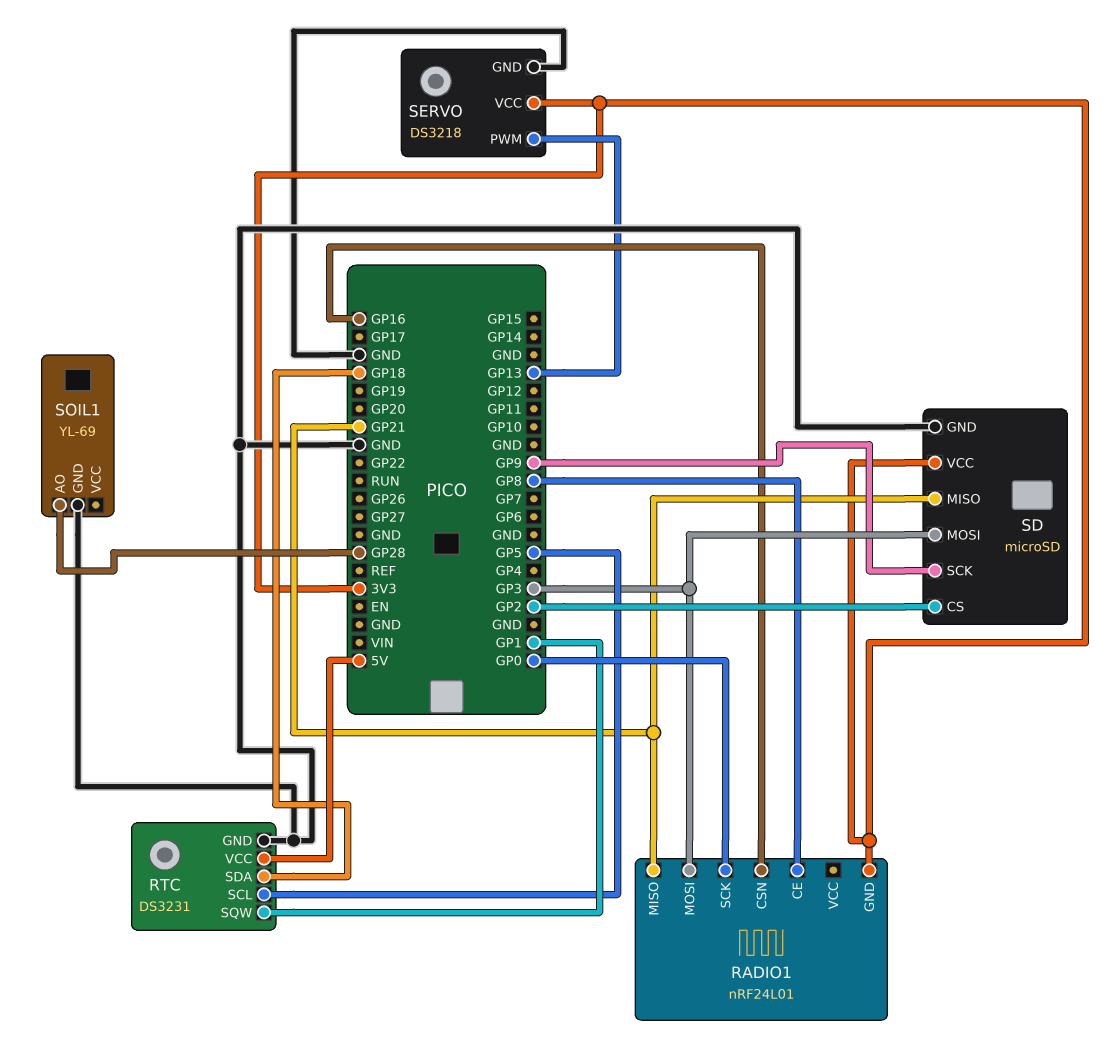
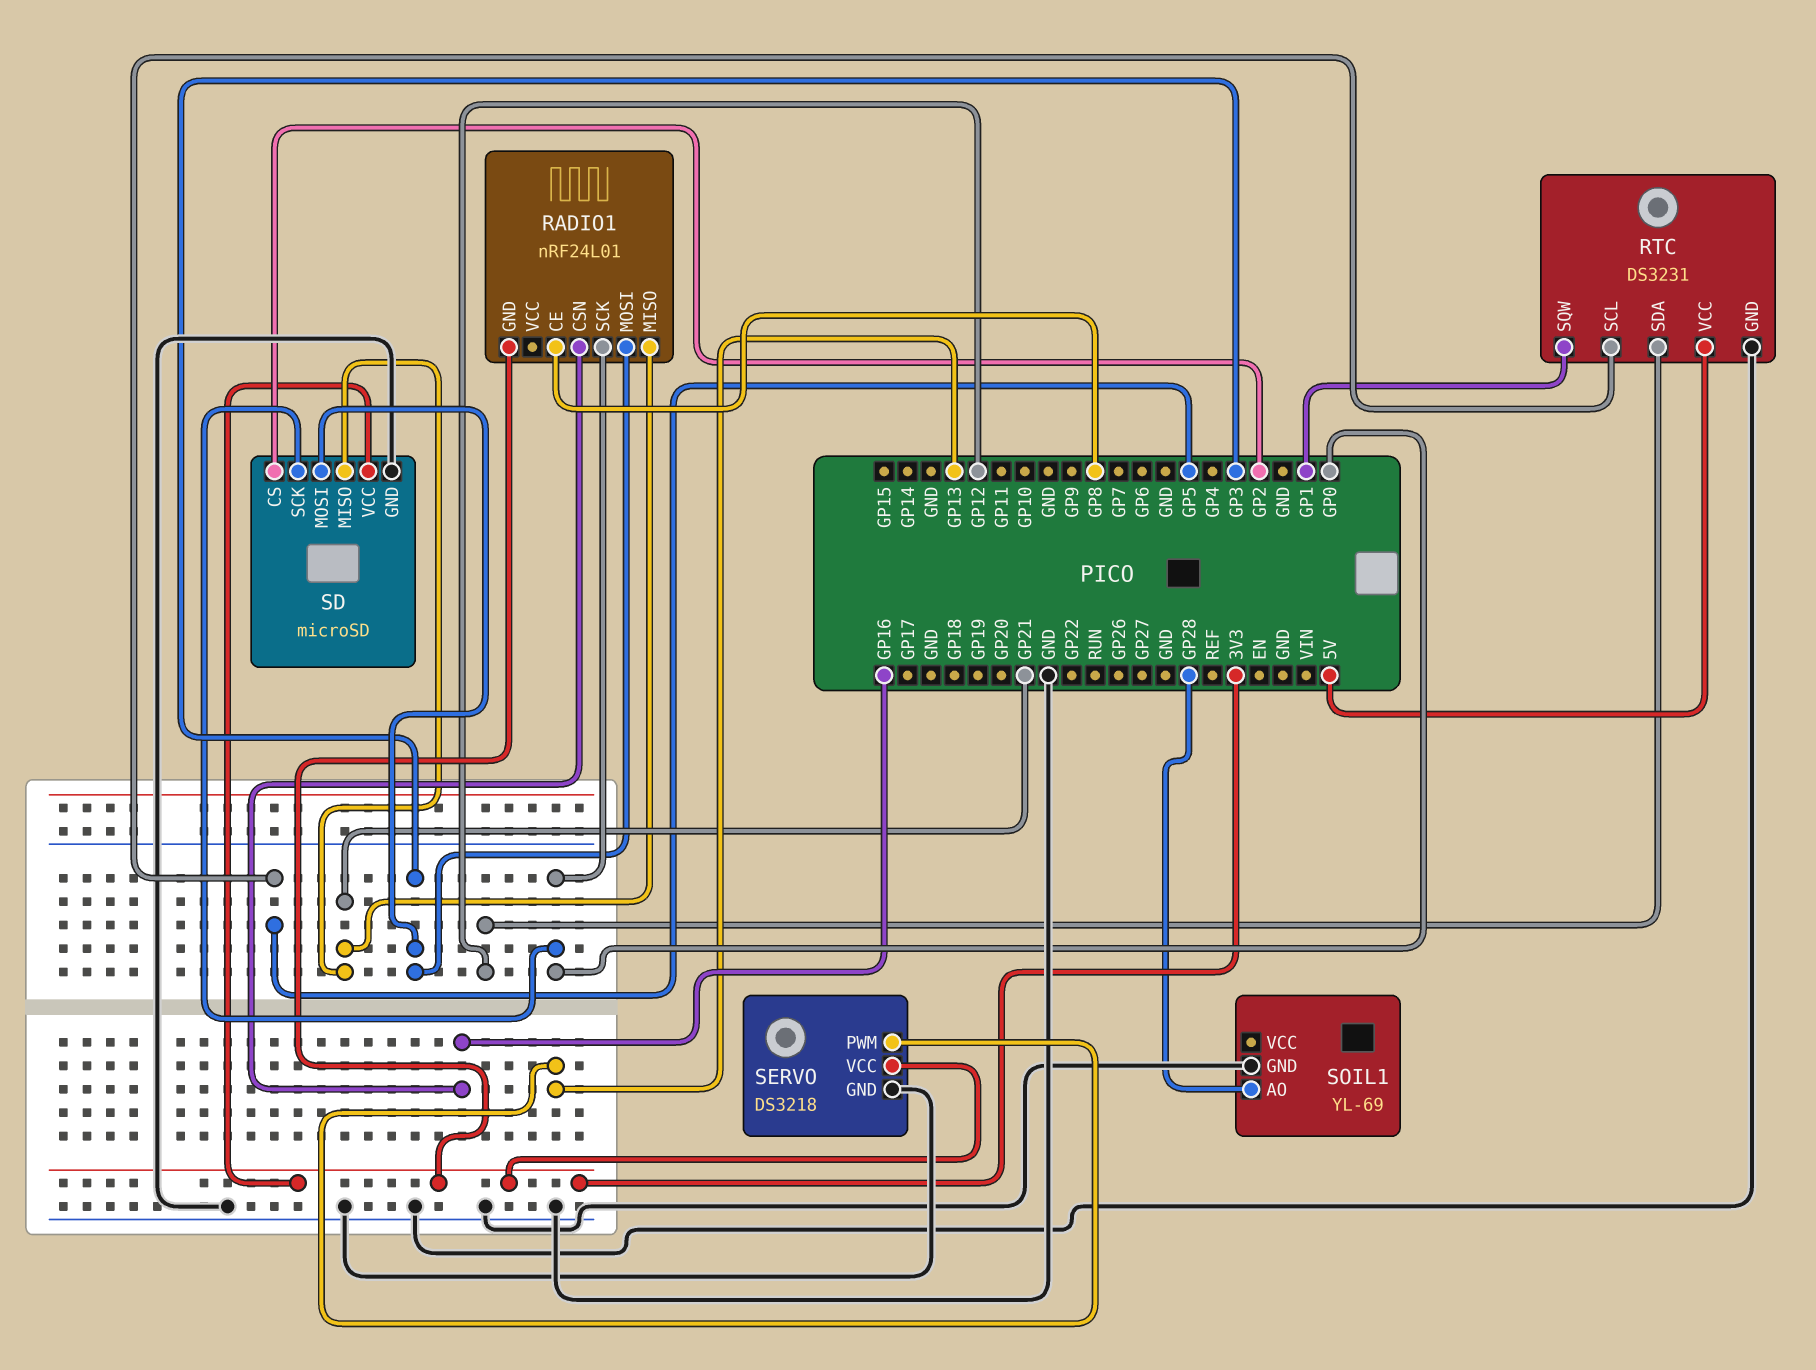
RTC pin SDA: GP18 -> GP12
SD pin SCK: GP9 -> GP0

